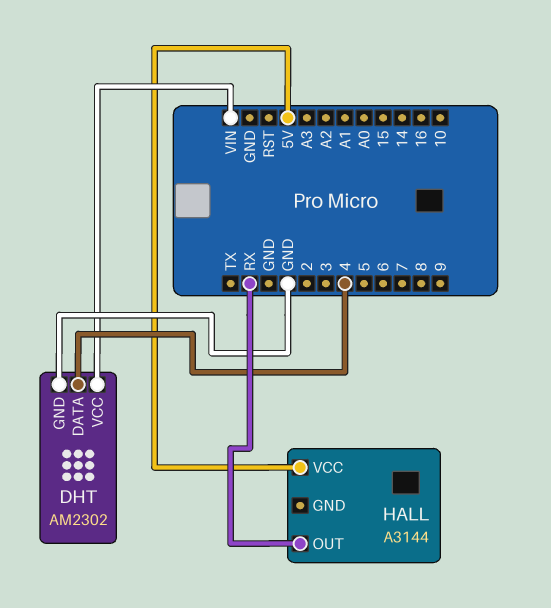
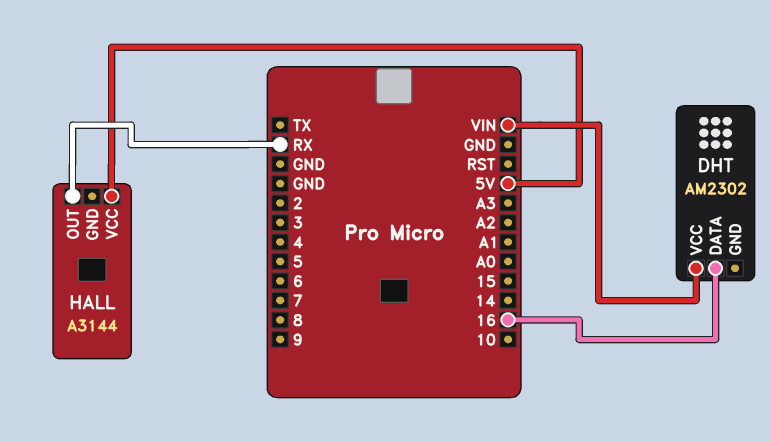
DHT pin DATA: 4 -> 16
DHT pin GND: GND -> none

